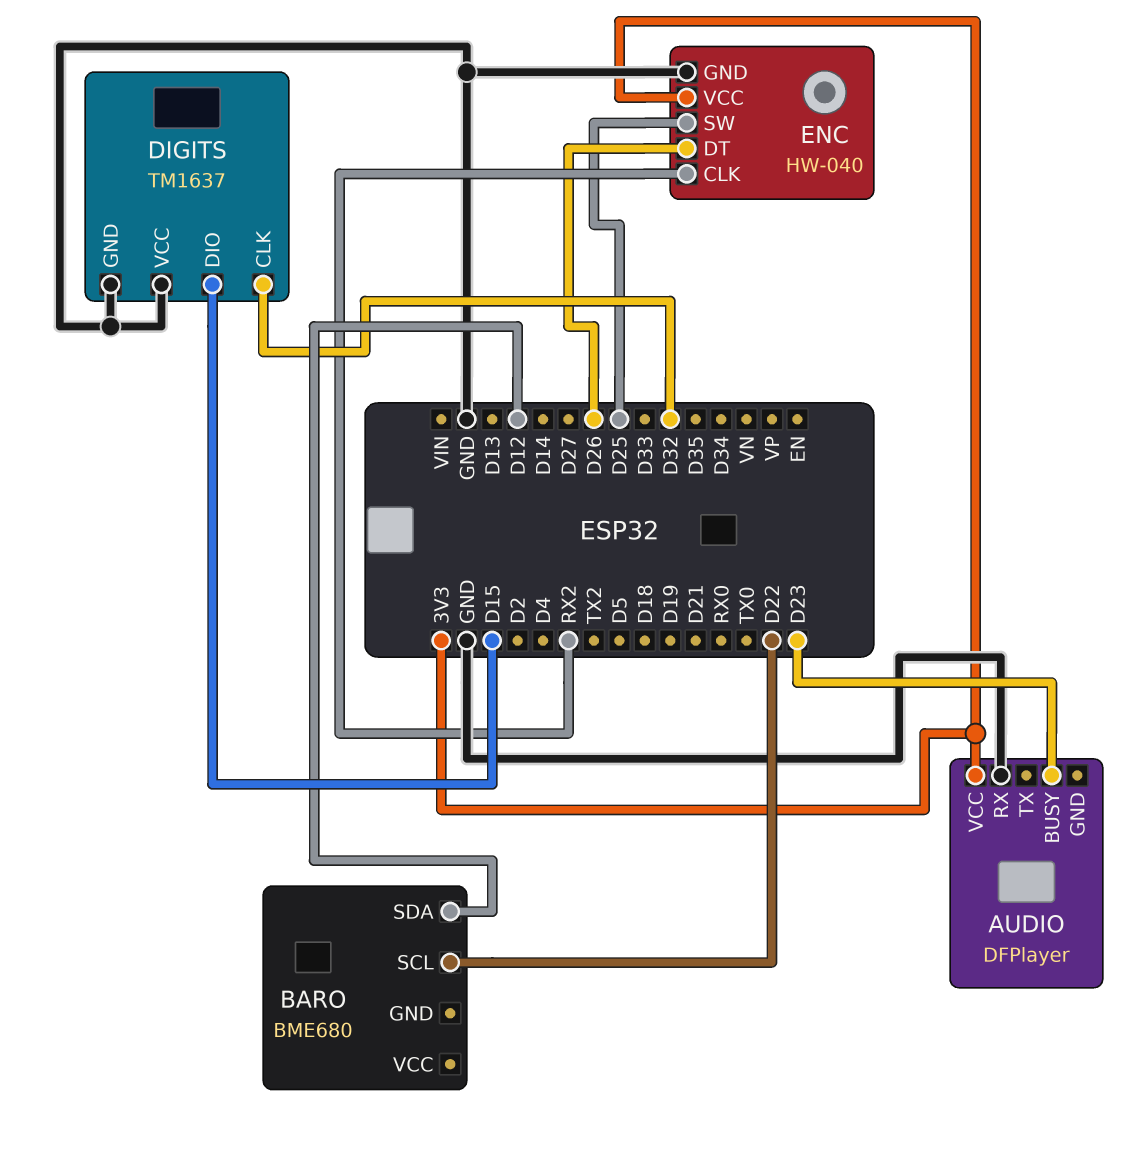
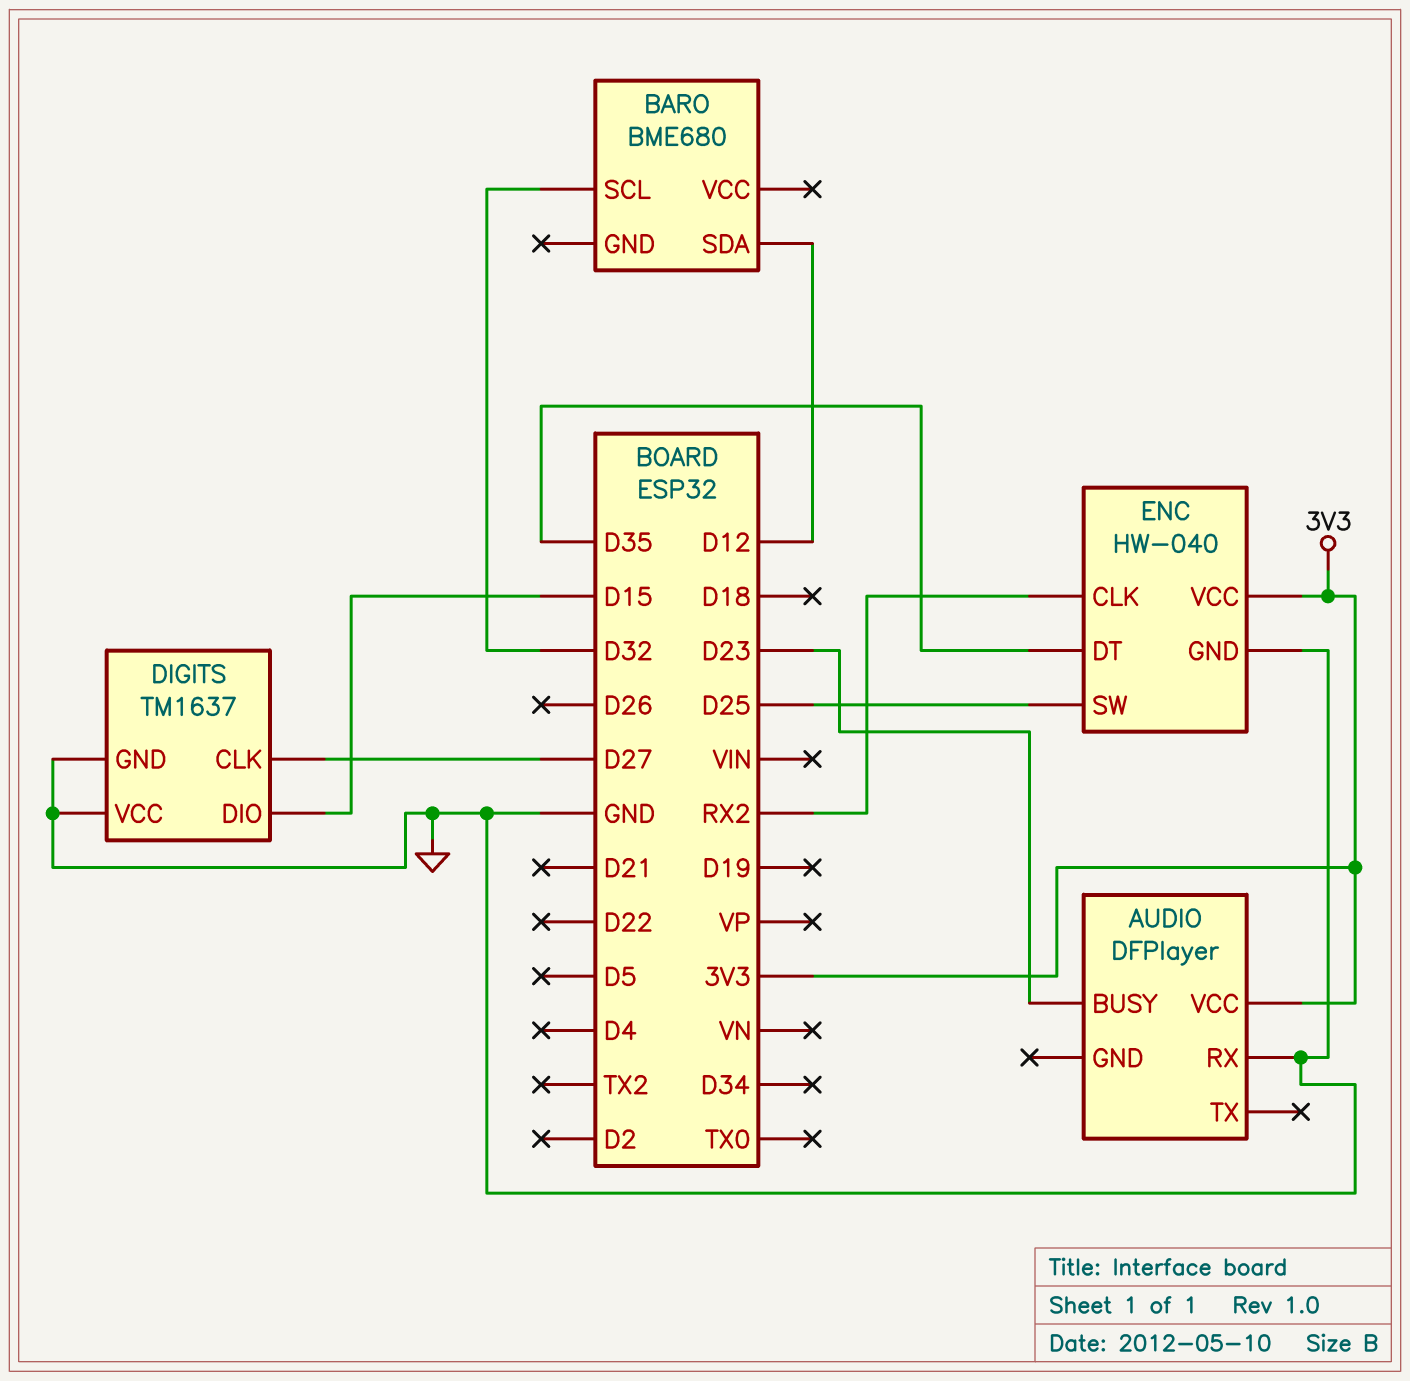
BARO pin SCL: D22 -> D32
DIGITS pin CLK: D32 -> D27
ENC pin DT: D26 -> D35

